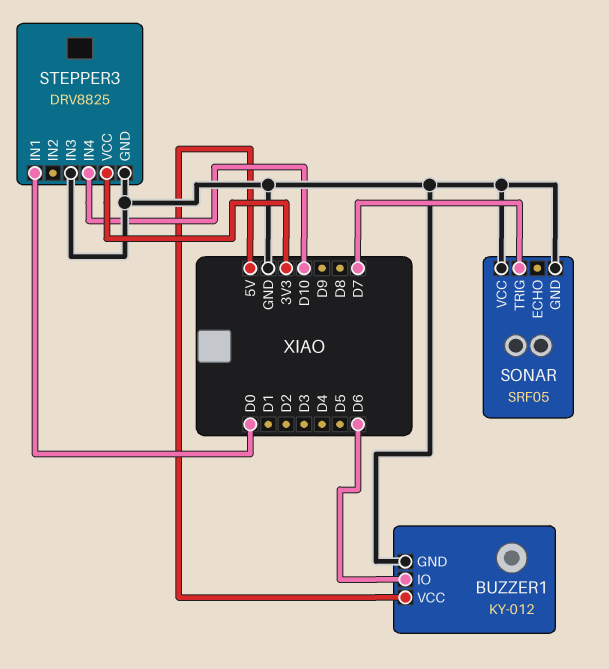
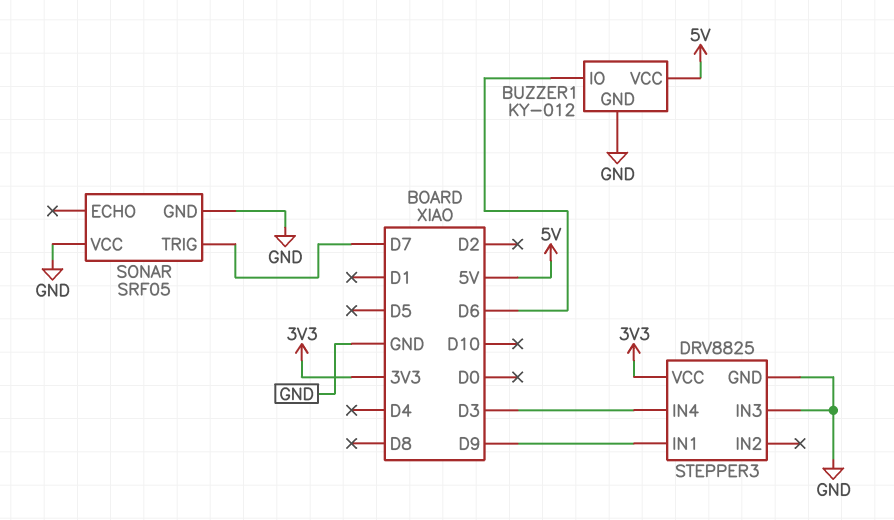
STEPPER3 pin IN1: D0 -> D9
STEPPER3 pin IN4: D10 -> D3

